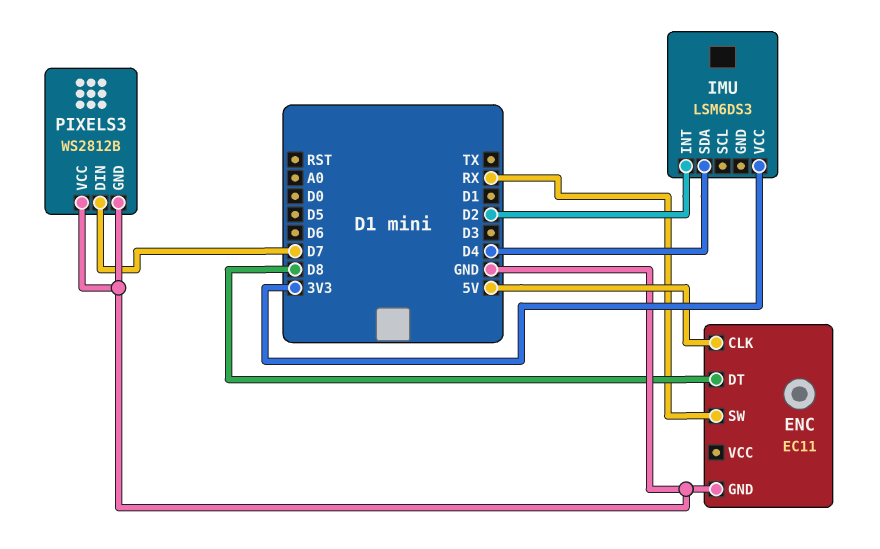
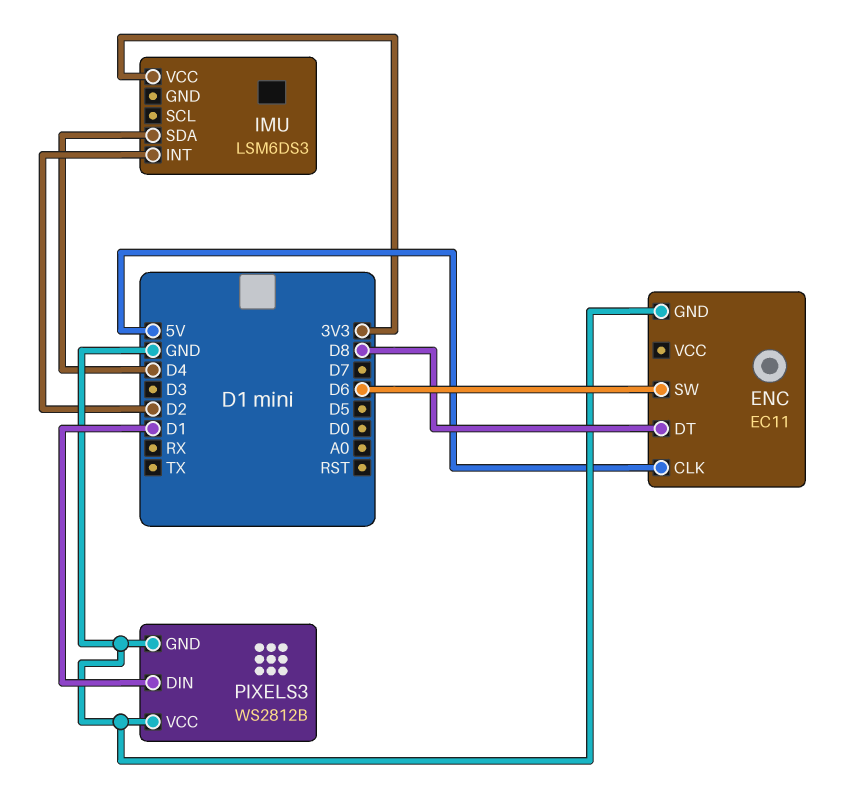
ENC pin SW: RX -> D6
PIXELS3 pin DIN: D7 -> D1

